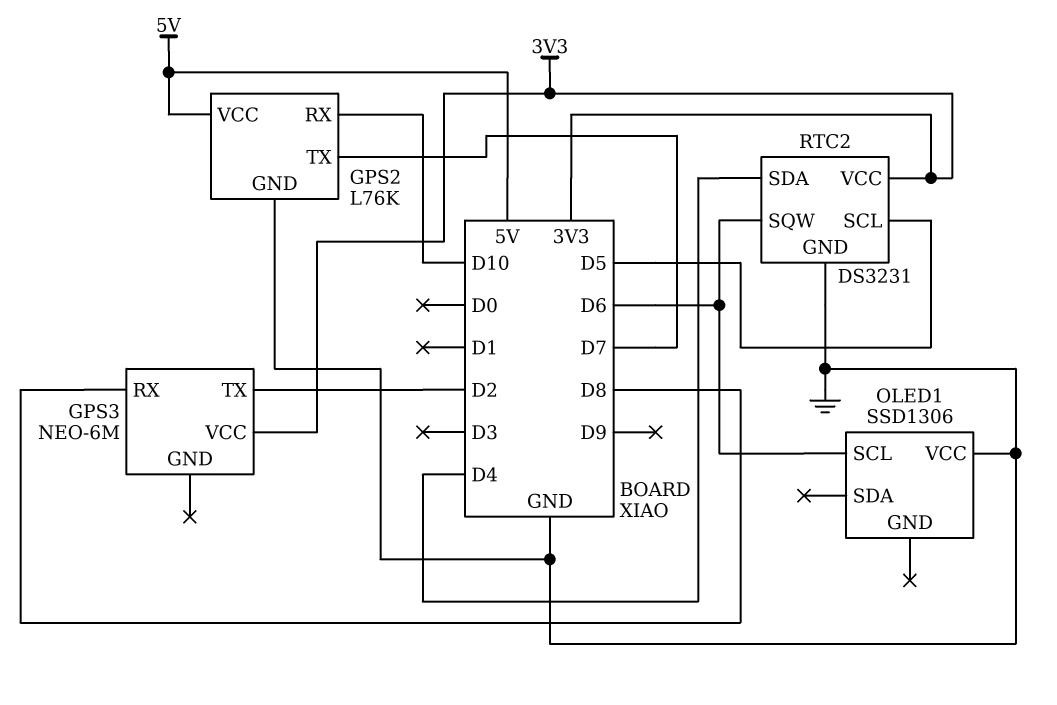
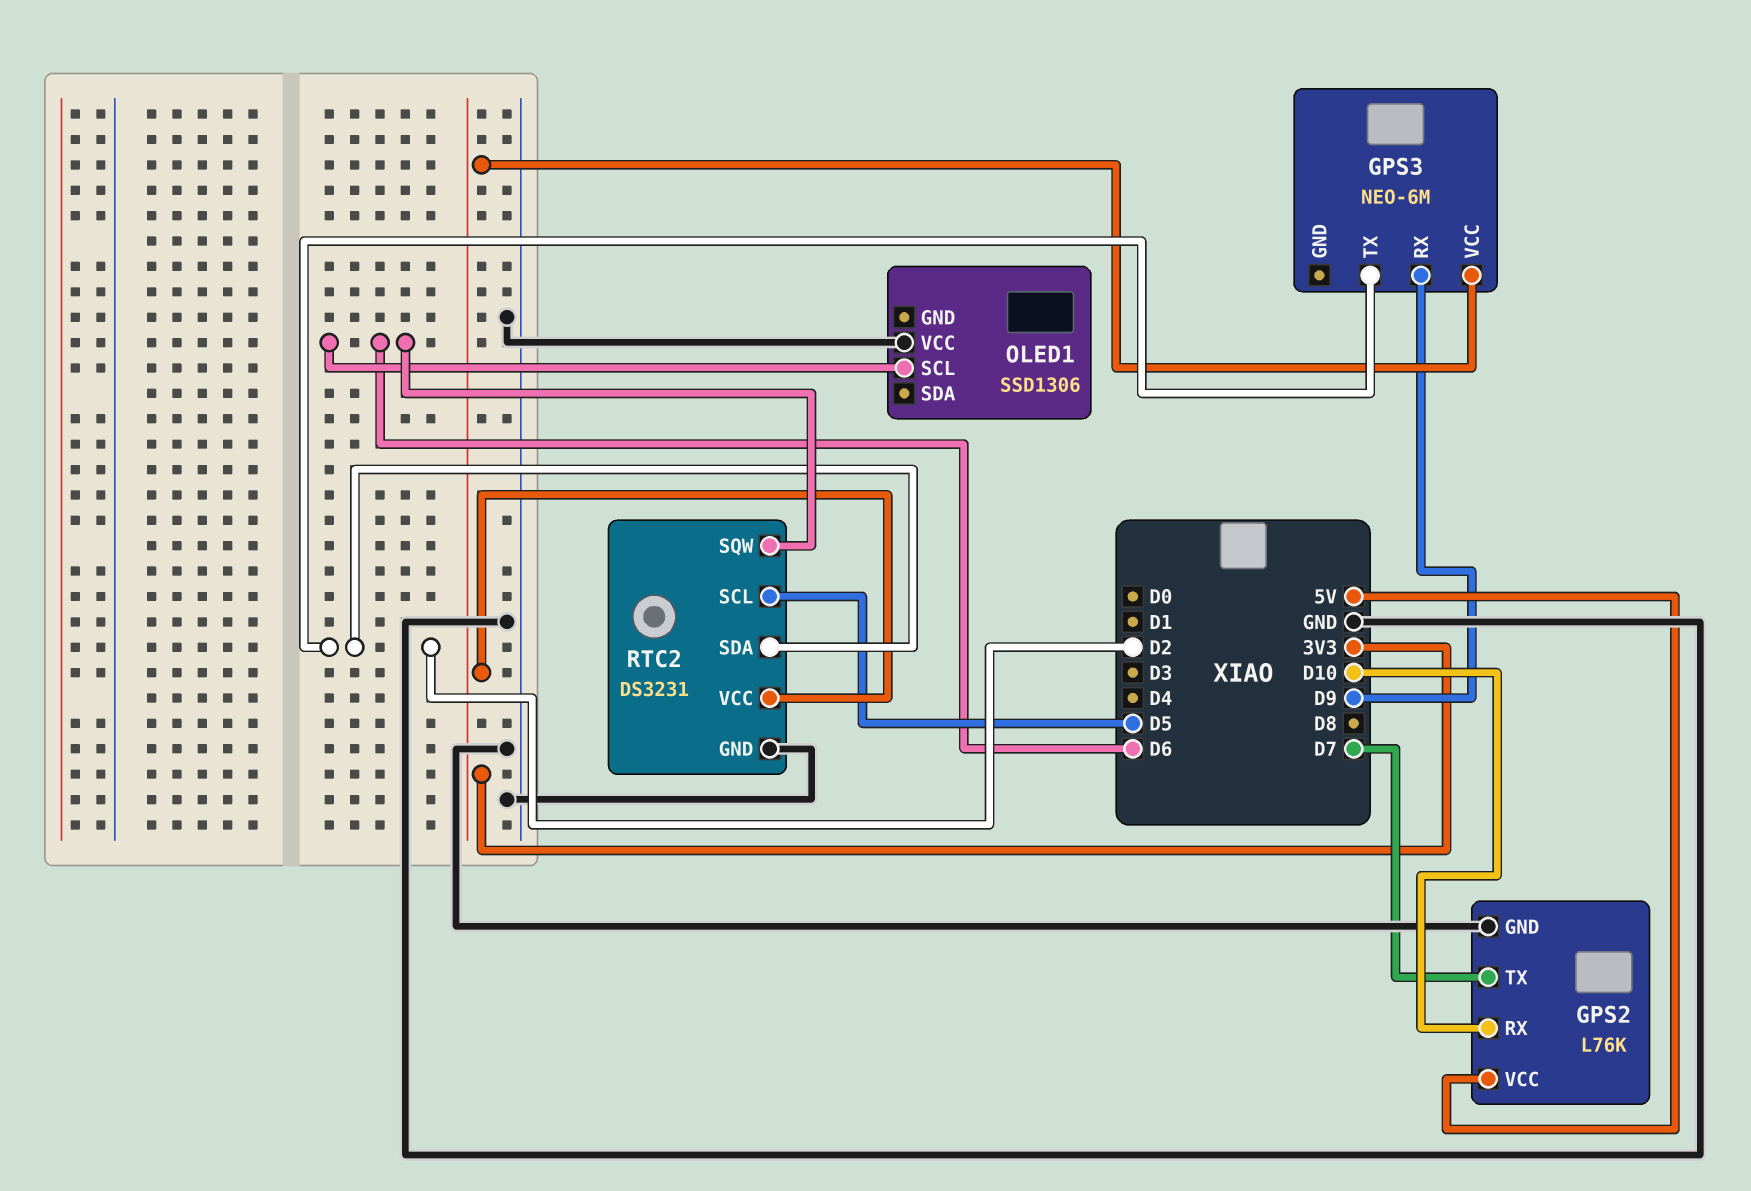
GPS3 pin RX: D8 -> D9
RTC2 pin SDA: D4 -> D2

